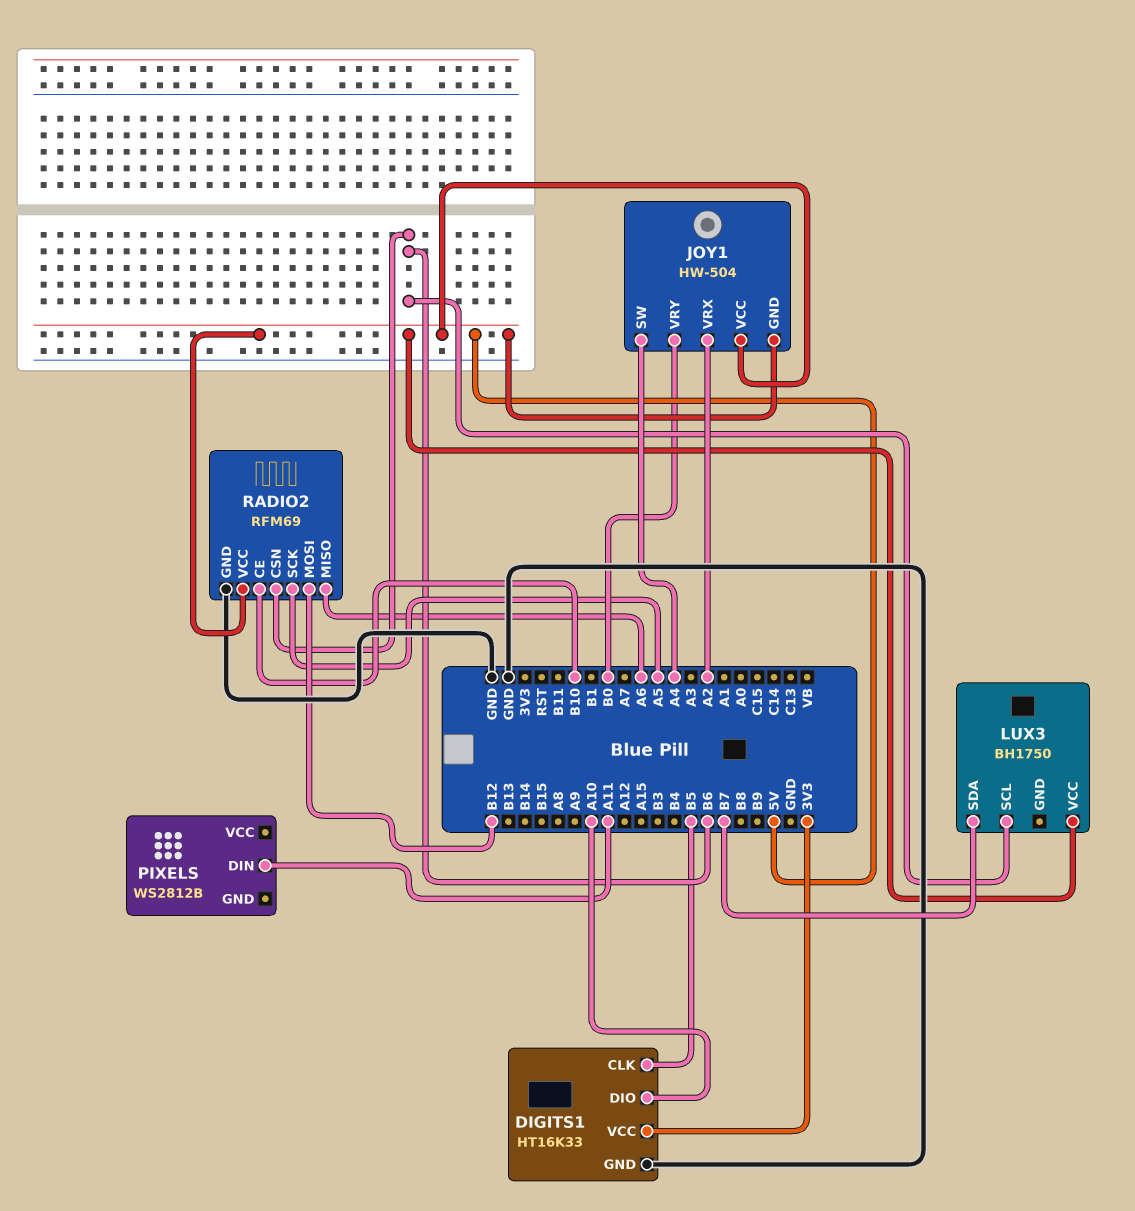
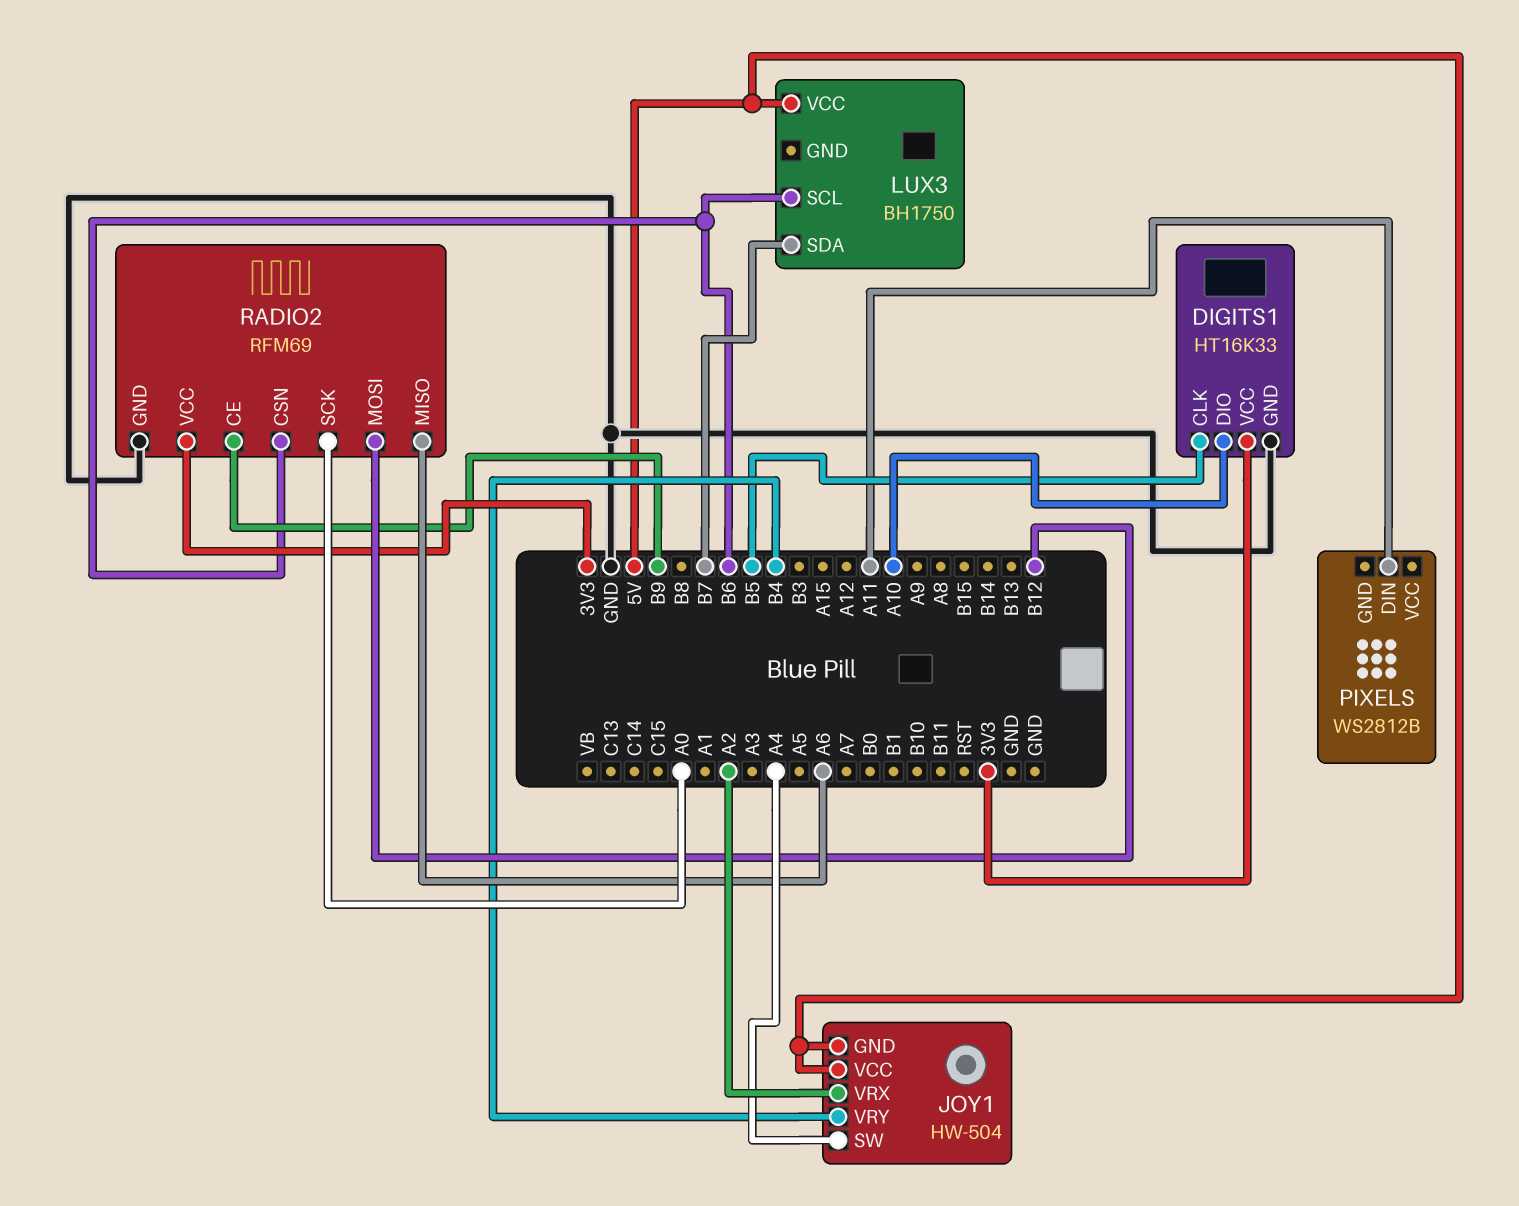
JOY1 pin VRY: B0 -> B4
RADIO2 pin CE: B10 -> B9
RADIO2 pin SCK: A5 -> A0
RADIO2 pin VCC: 5V -> 3V3

